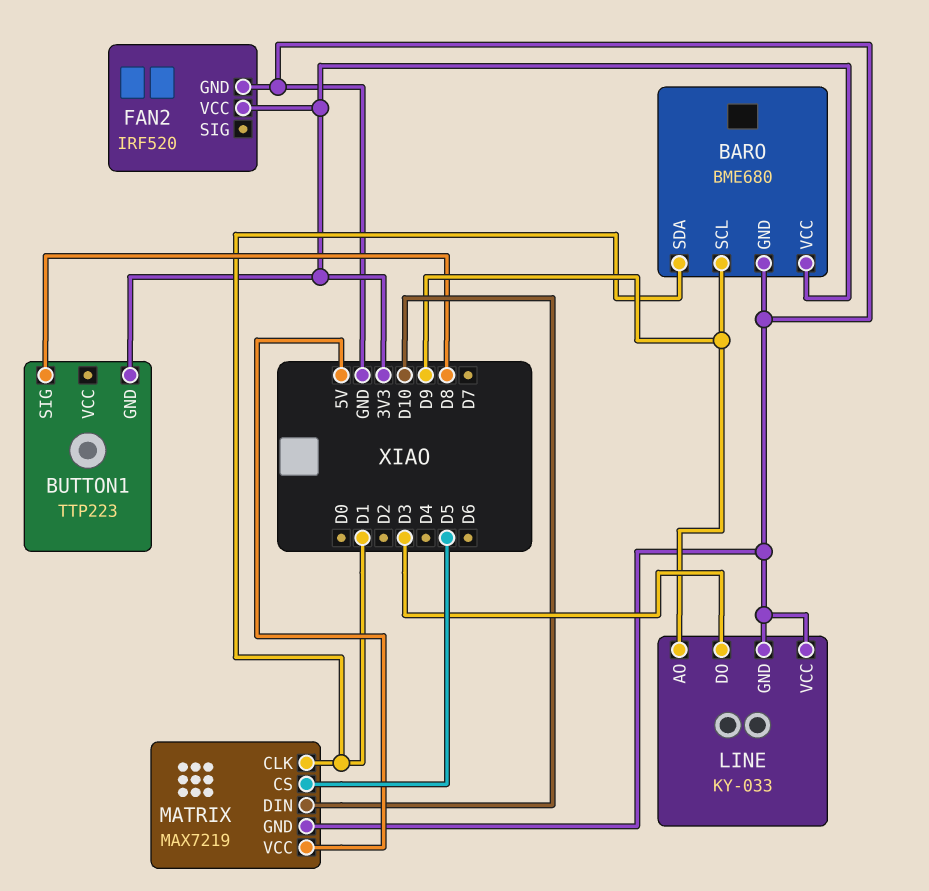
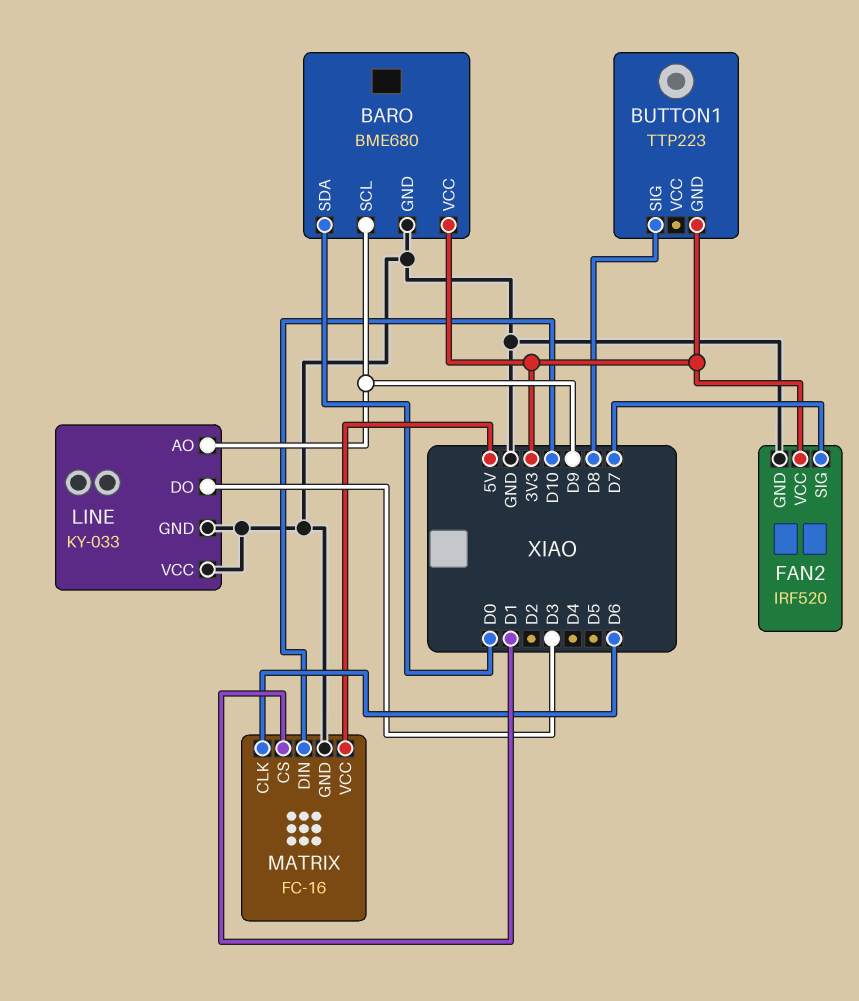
BARO pin SDA: D1 -> D0
FAN2 pin SIG: none -> D7
MATRIX: MAX7219 -> FC-16
MATRIX pin CLK: D1 -> D6
MATRIX pin CS: D5 -> D1

